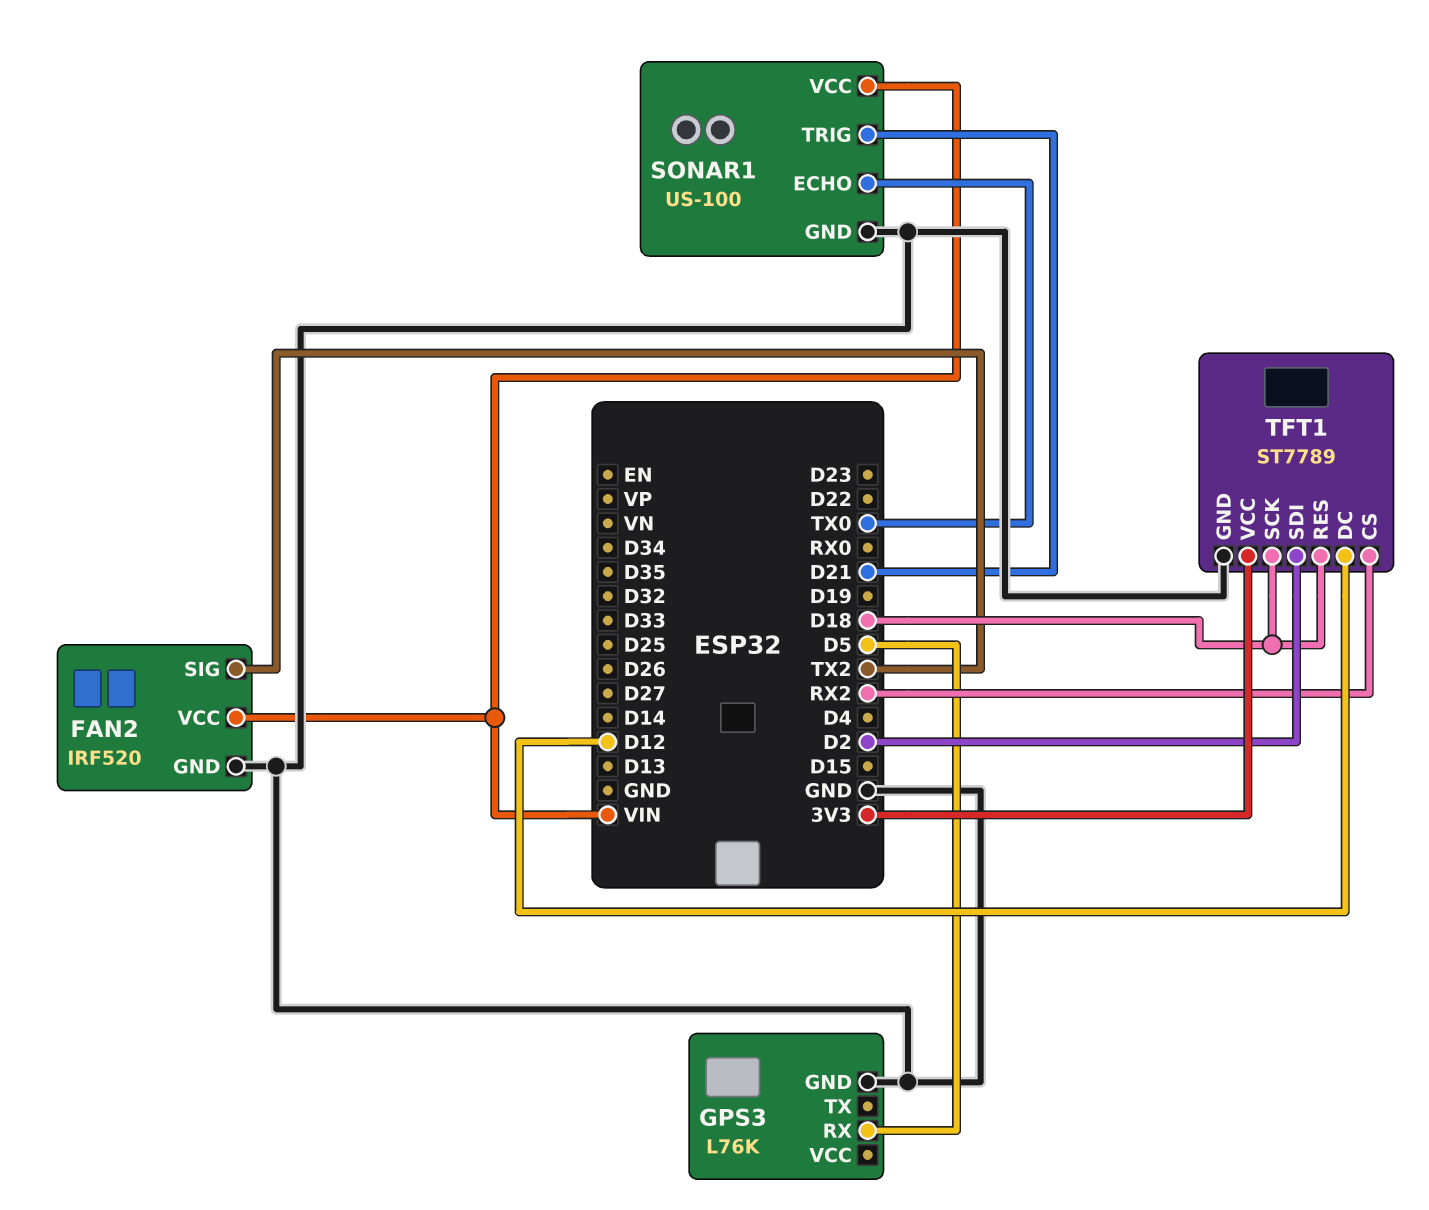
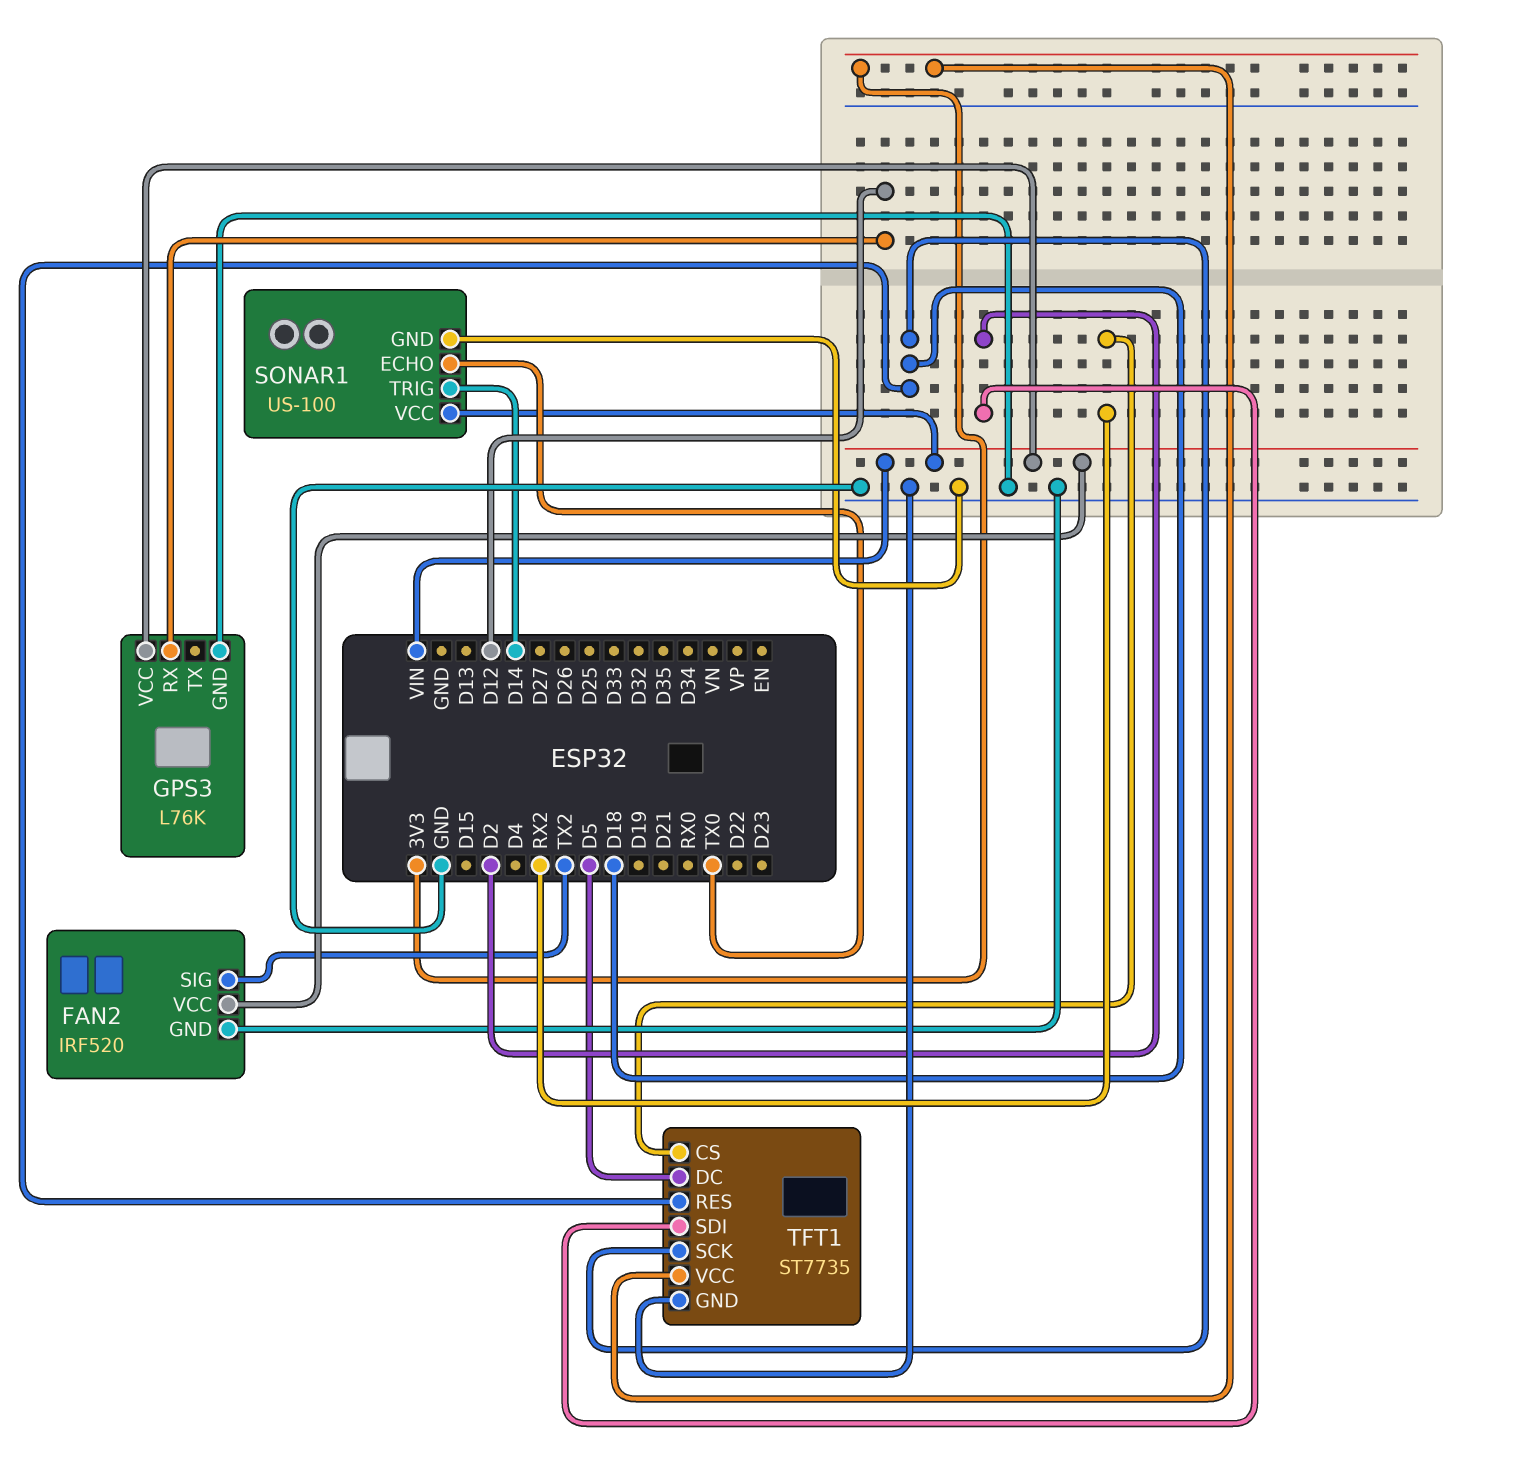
GPS3 pin RX: D5 -> D12
GPS3 pin VCC: none -> VIN
SONAR1 pin TRIG: D21 -> D14
TFT1: ST7789 -> ST7735
TFT1 pin DC: D12 -> D5

